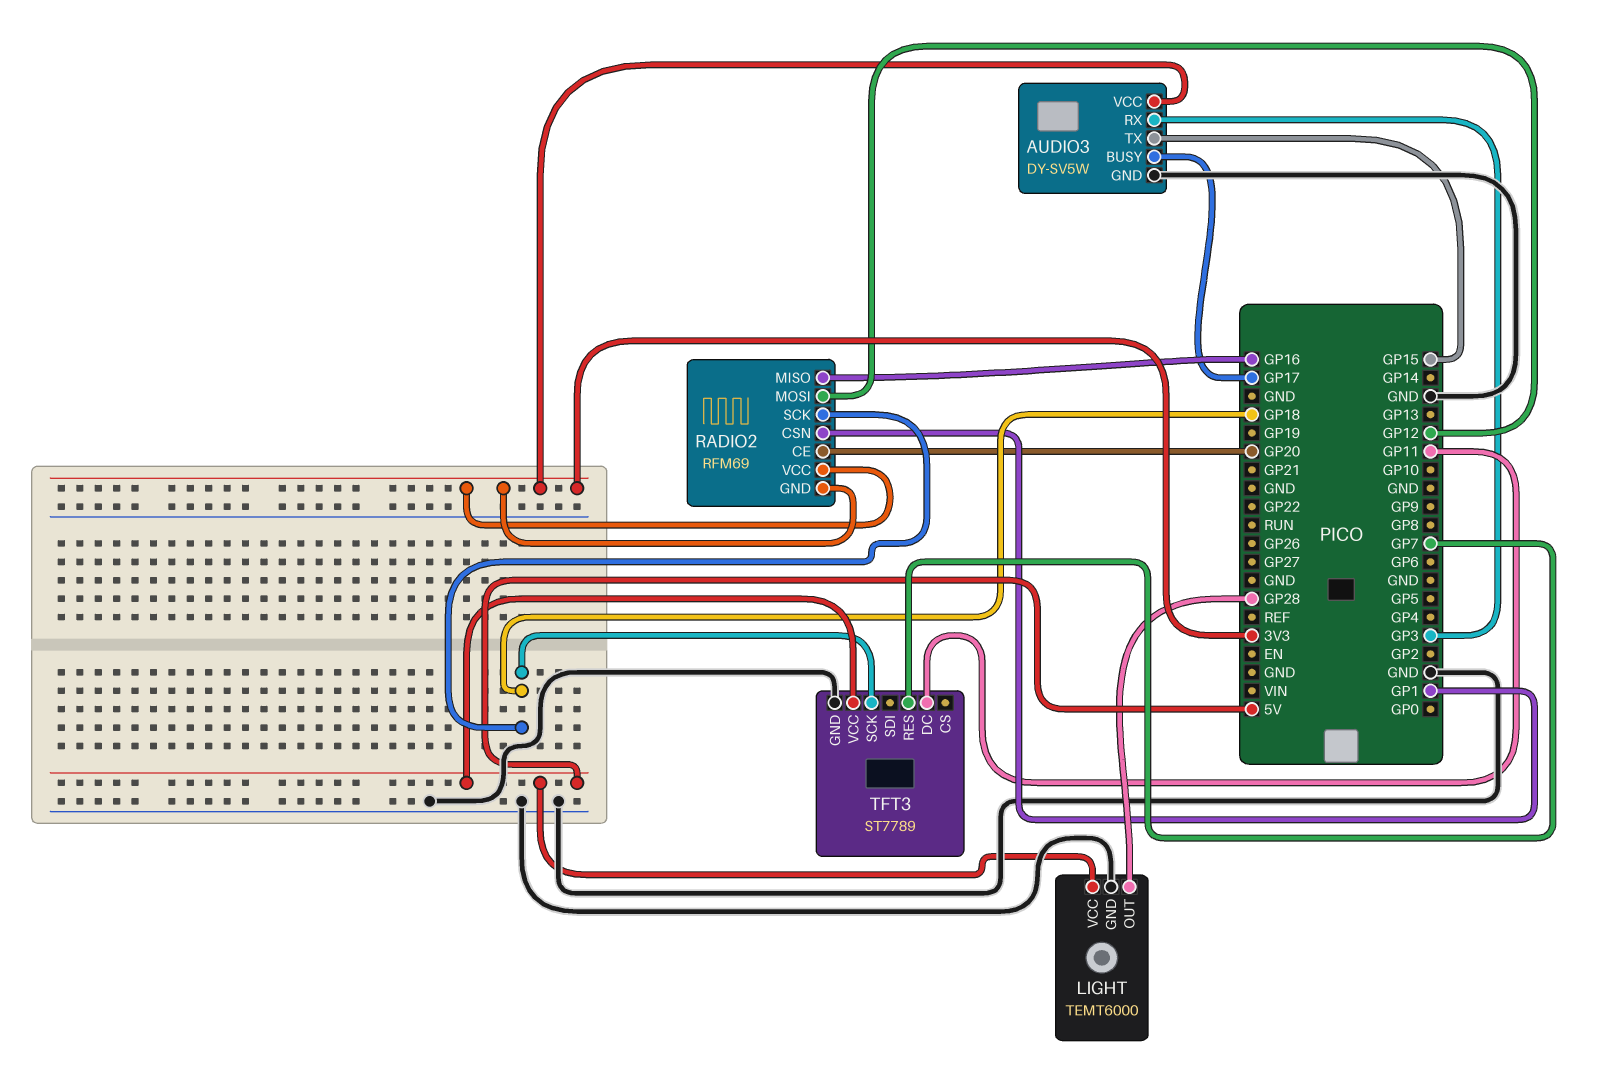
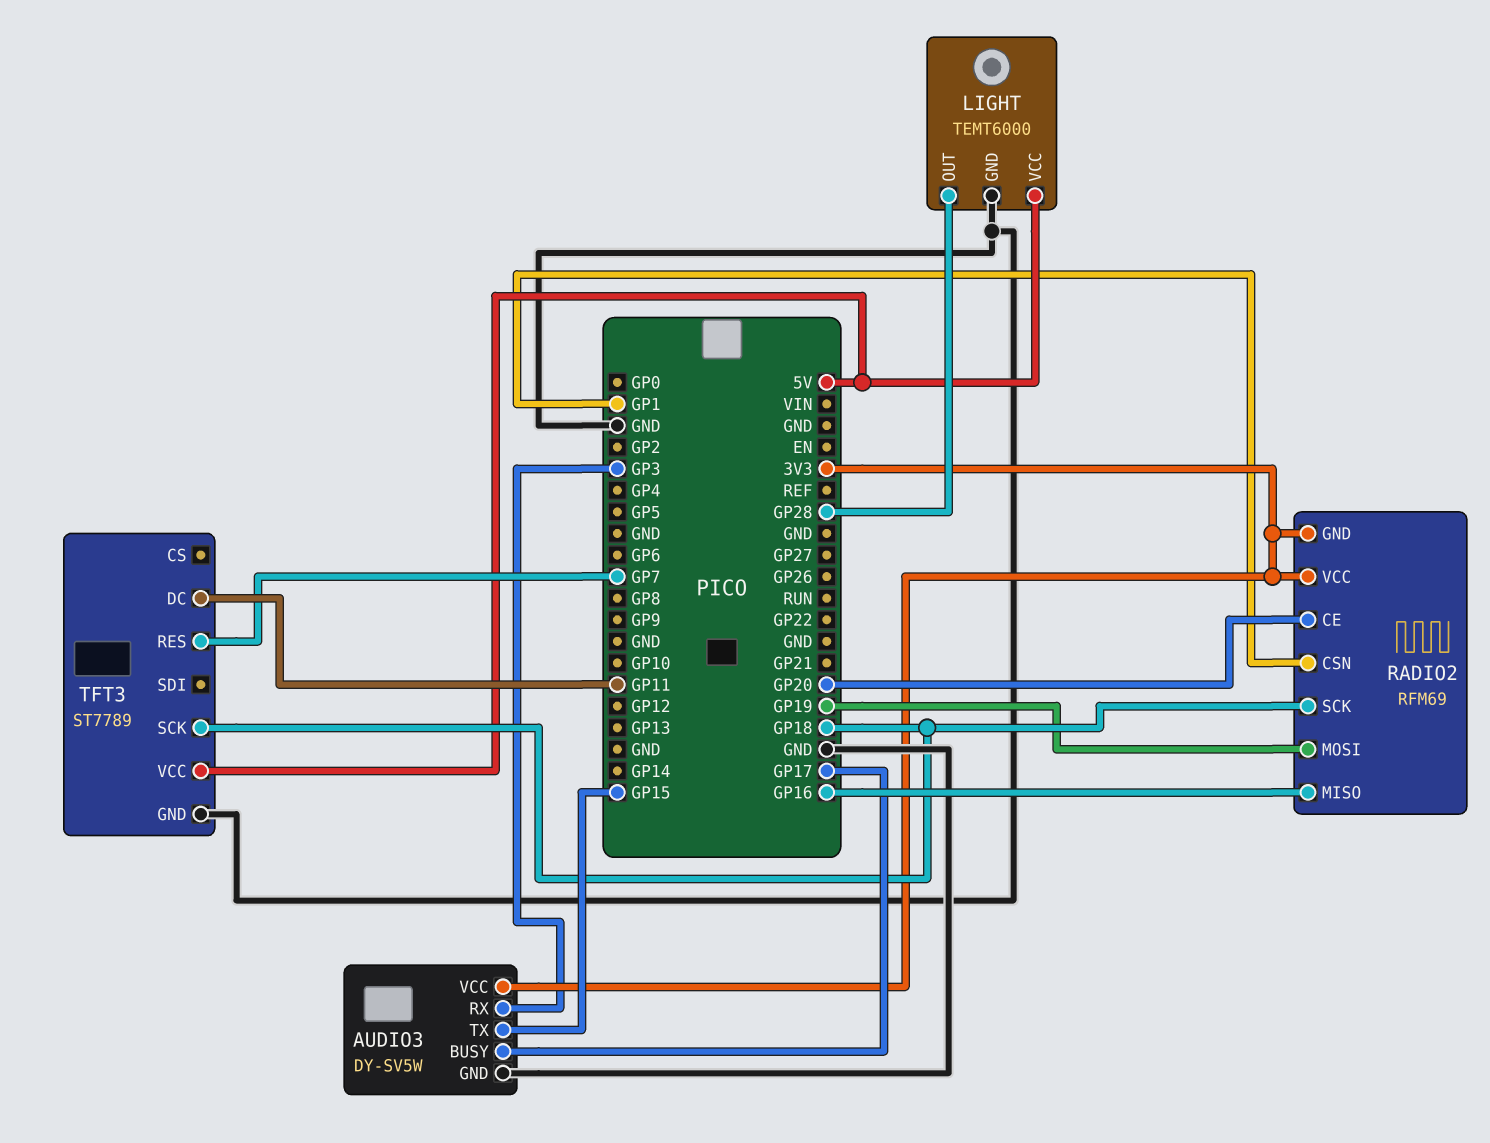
RADIO2 pin MOSI: GP12 -> GP19

